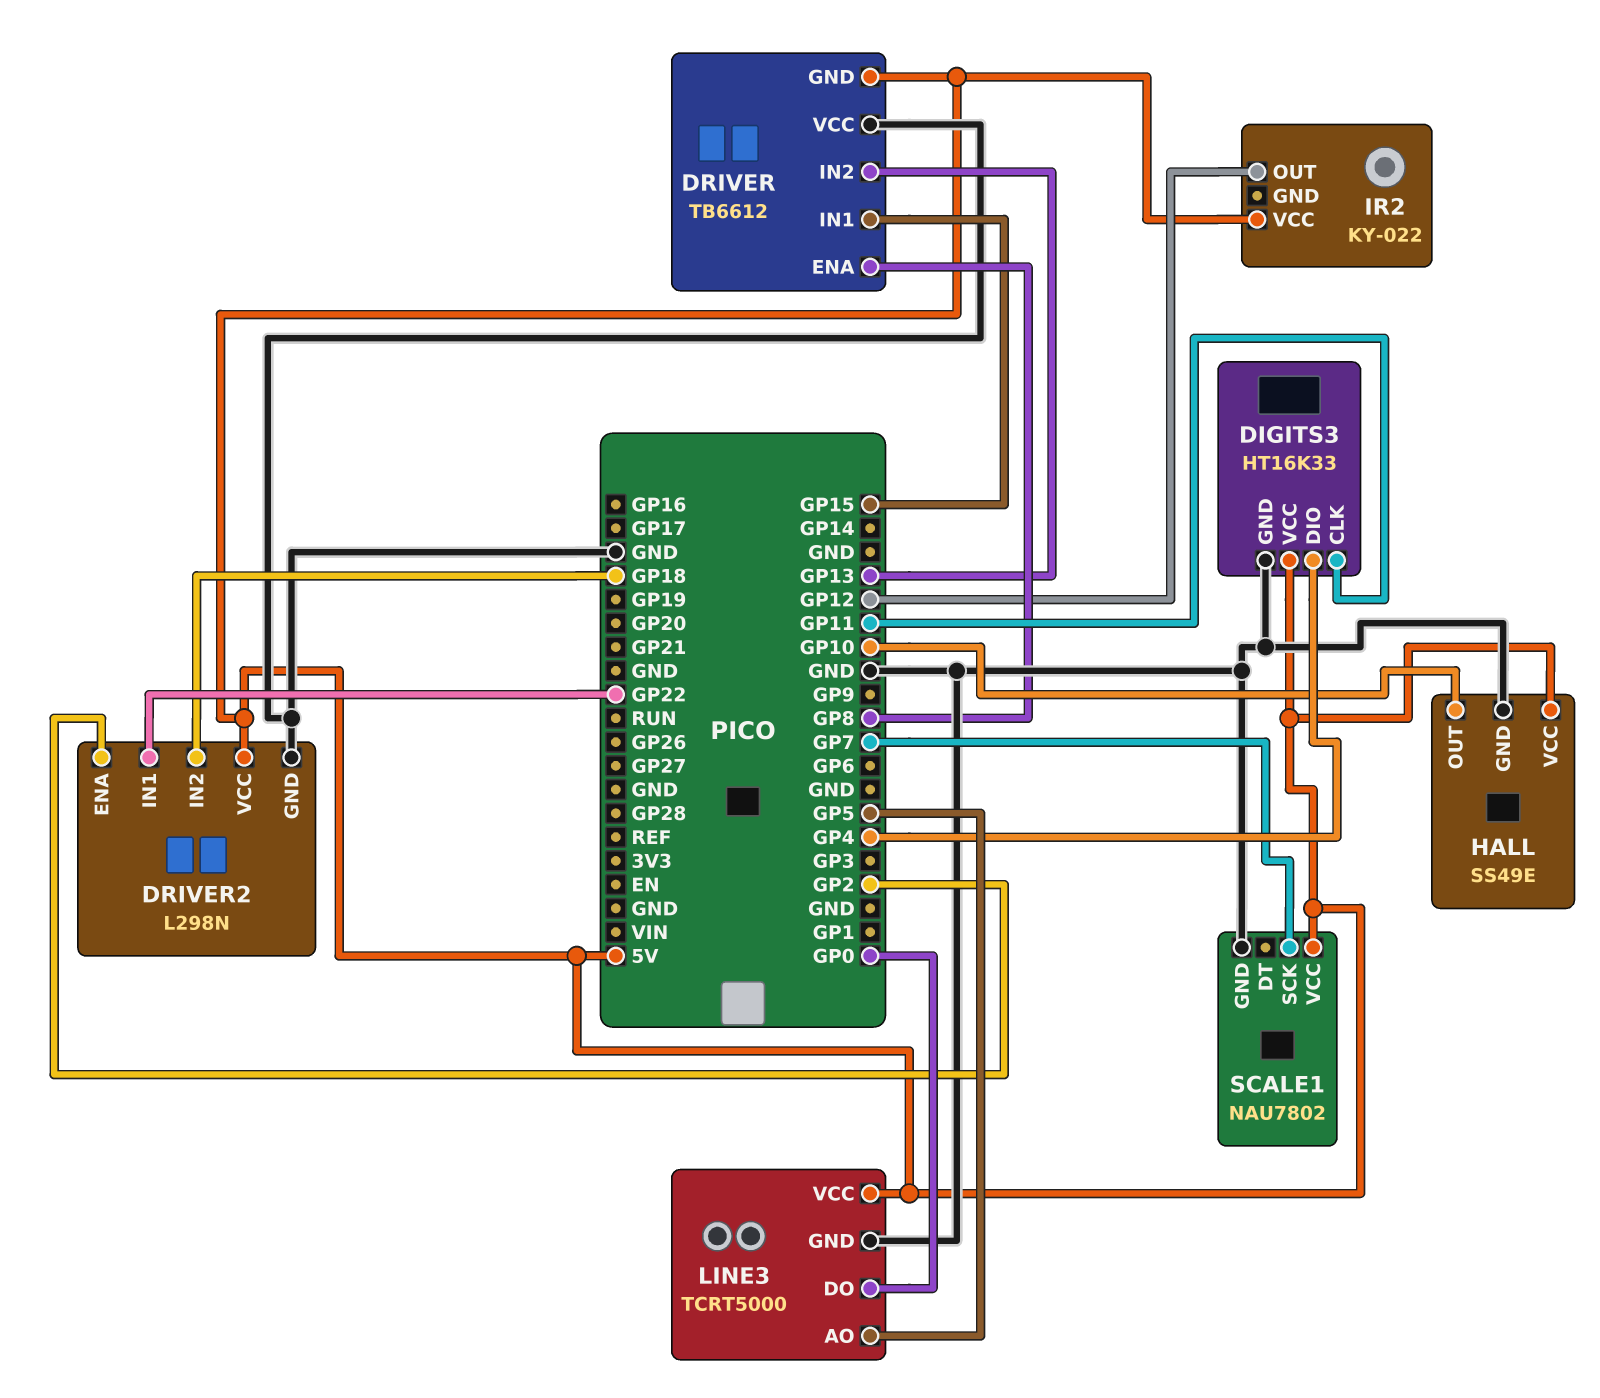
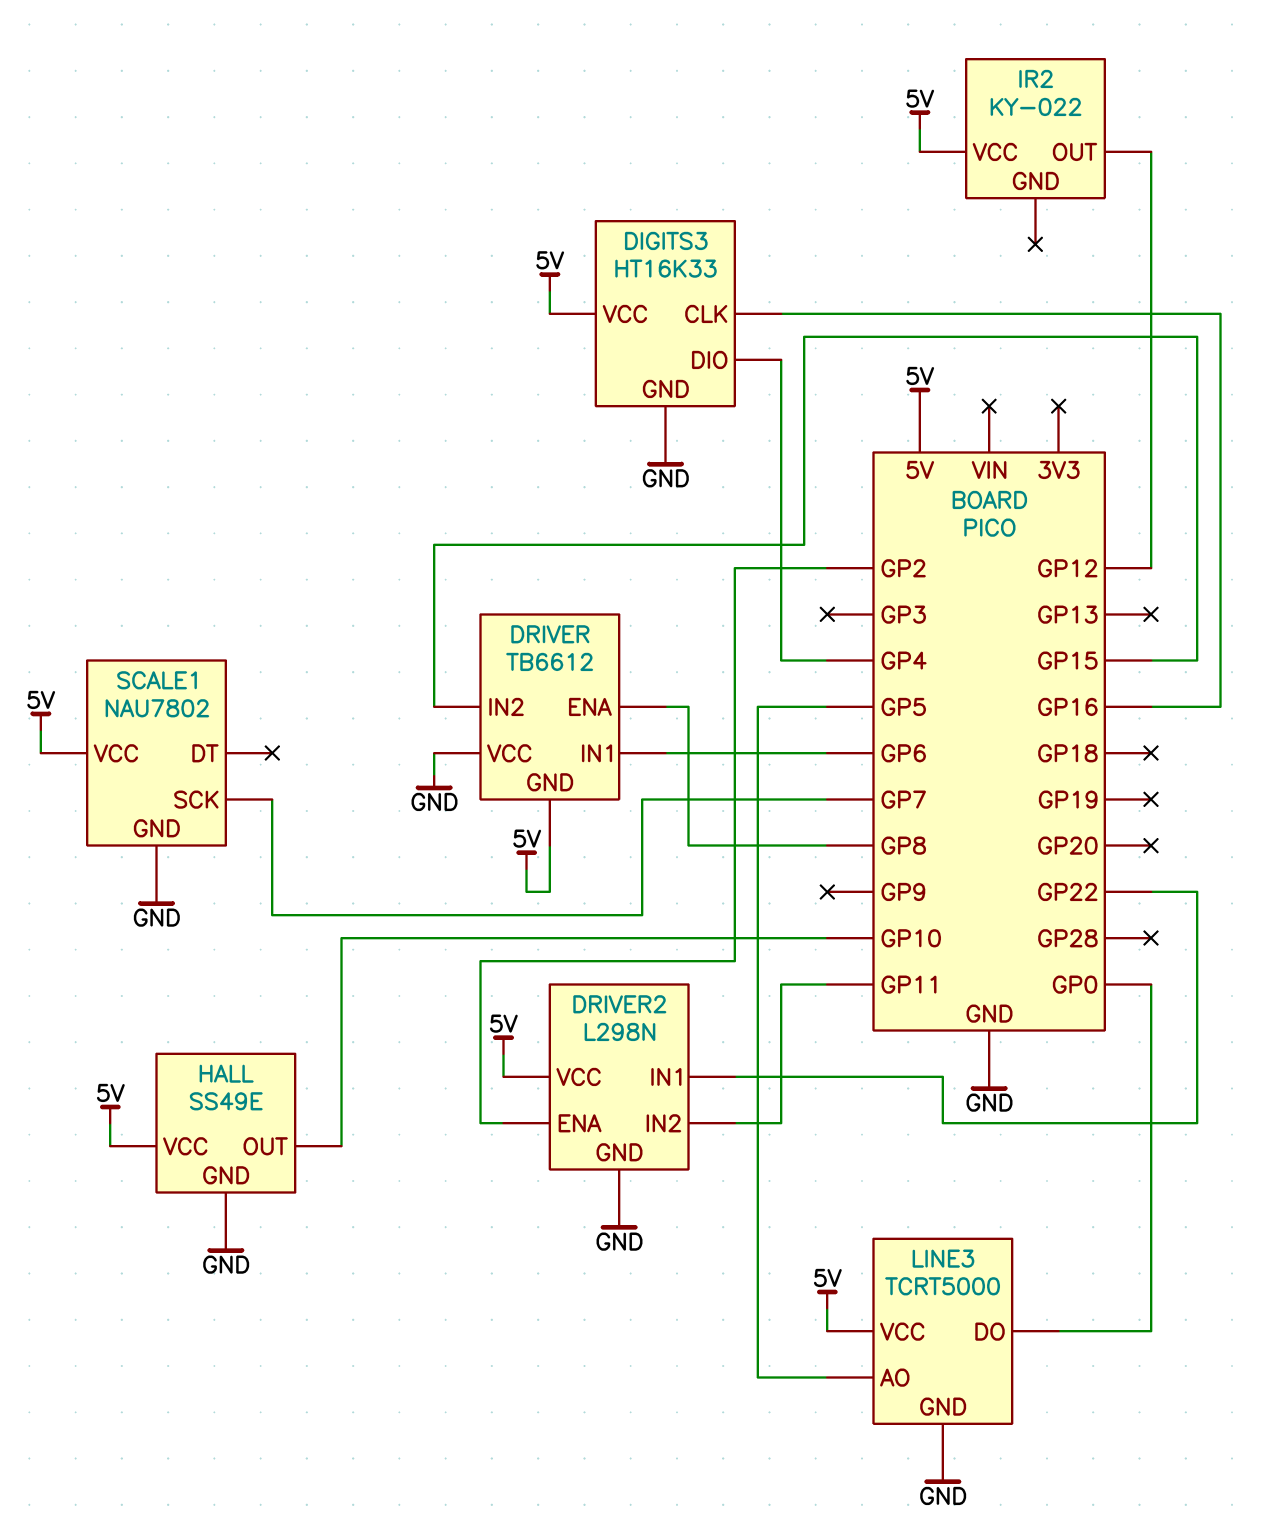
DIGITS3 pin CLK: GP11 -> GP16
DRIVER pin IN1: GP15 -> GP6
DRIVER pin IN2: GP13 -> GP15
DRIVER2 pin IN2: GP18 -> GP11

